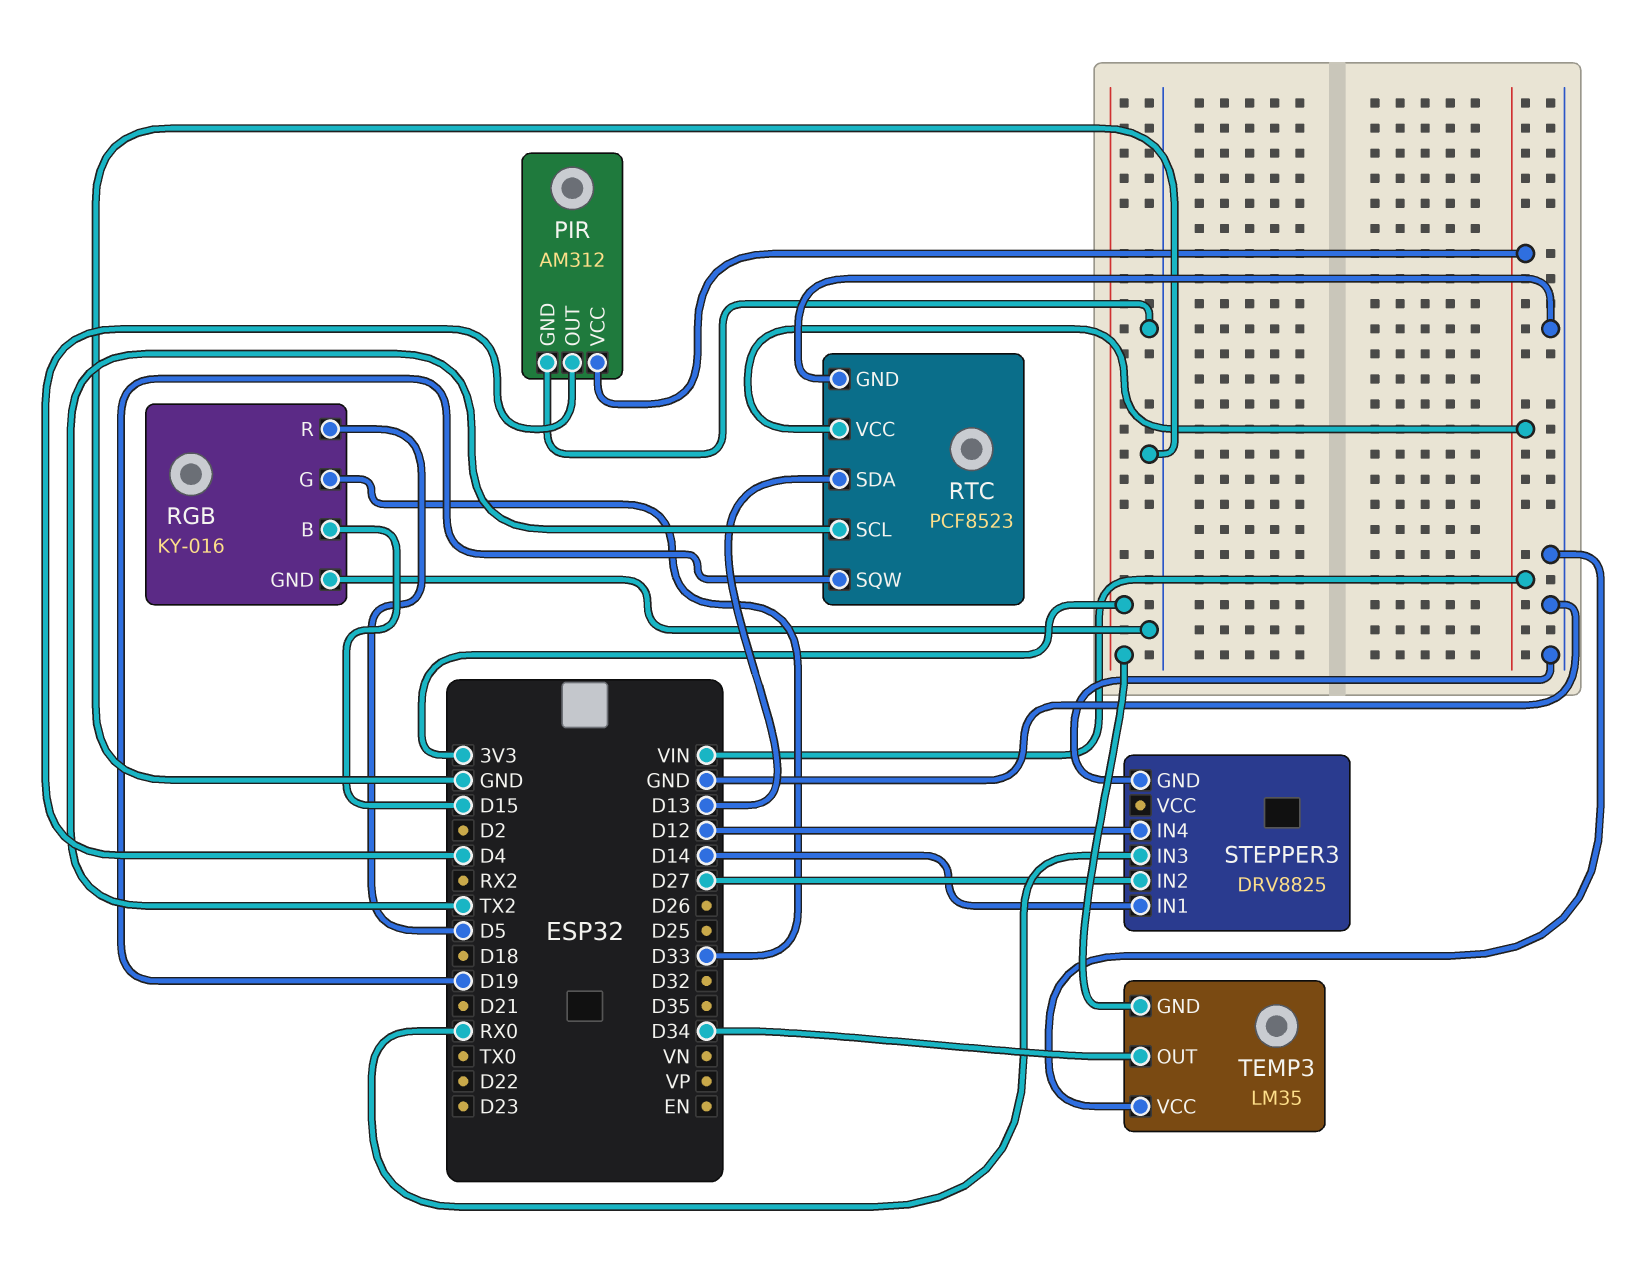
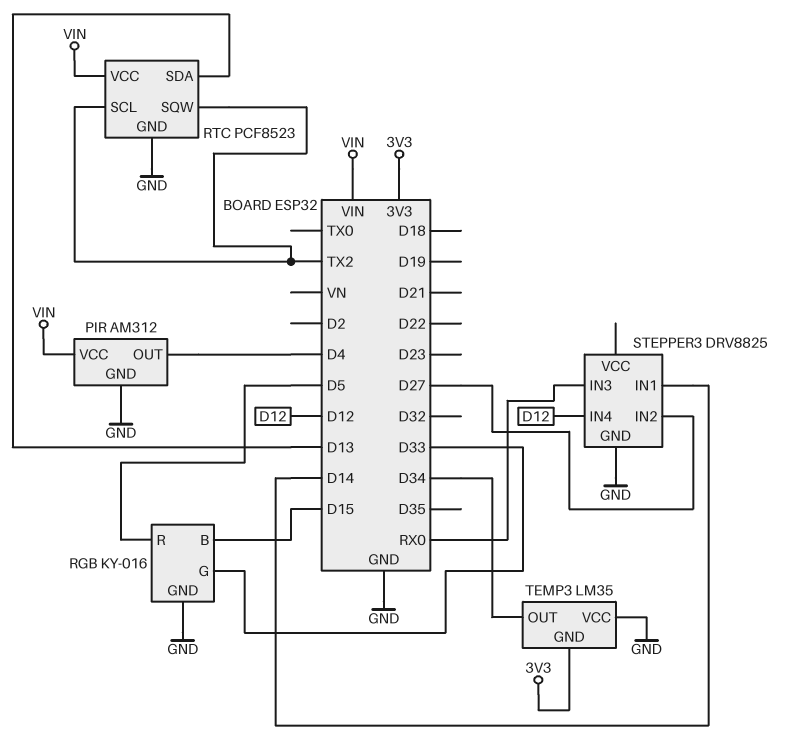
RTC pin SQW: D19 -> TX2

